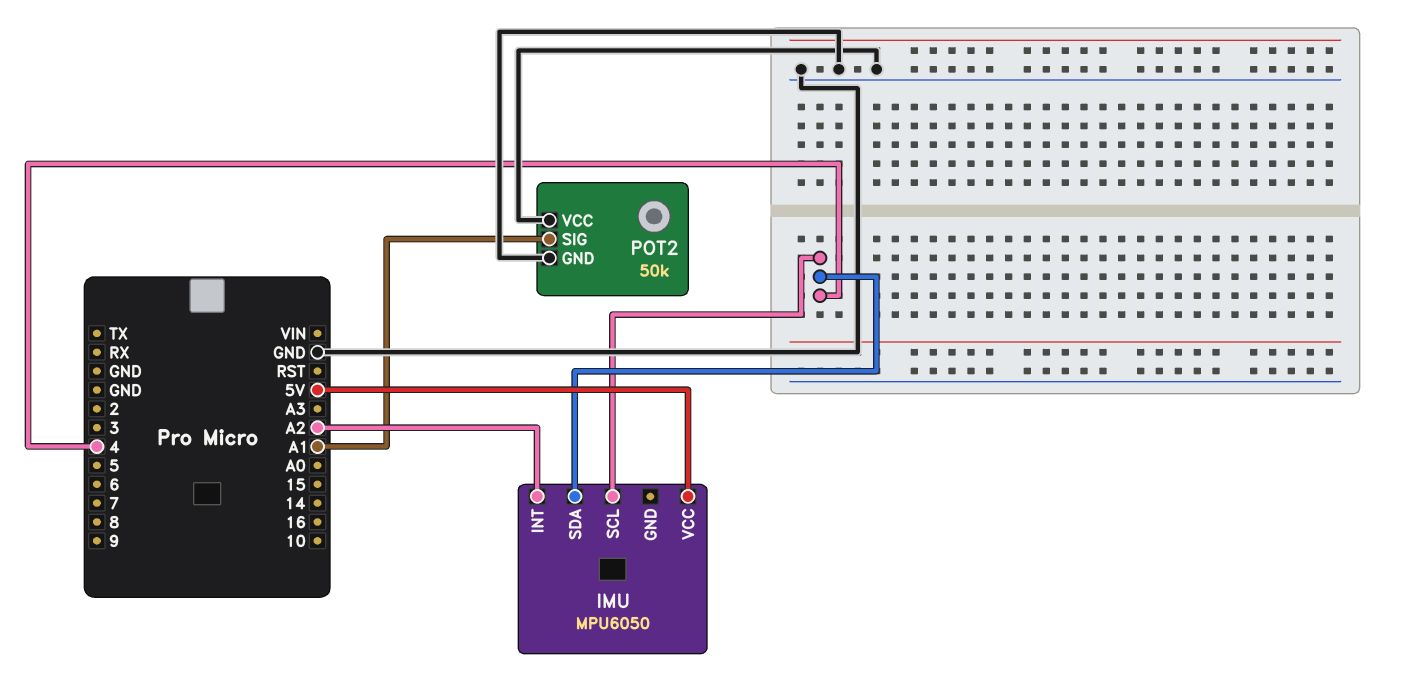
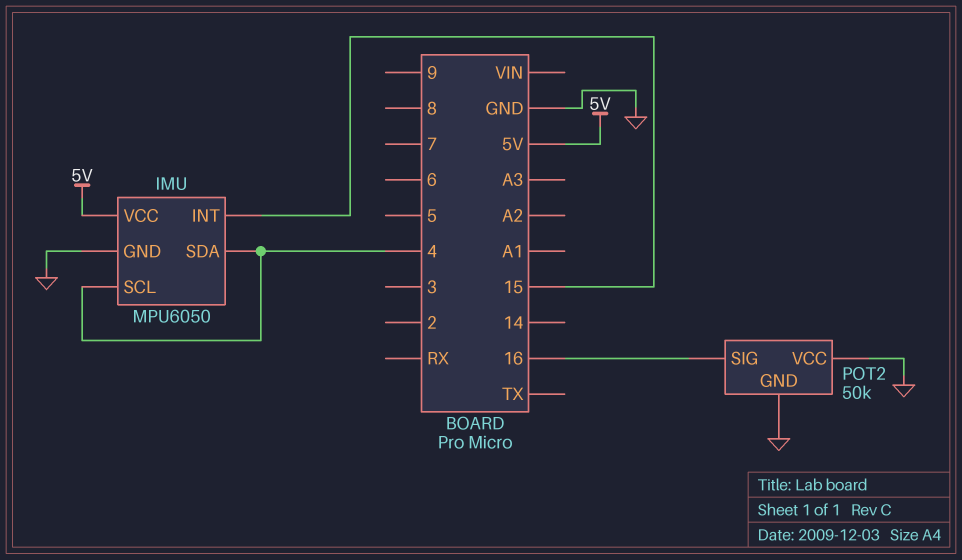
IMU pin GND: none -> GND
IMU pin INT: A2 -> 15
POT2 pin SIG: A1 -> 16

